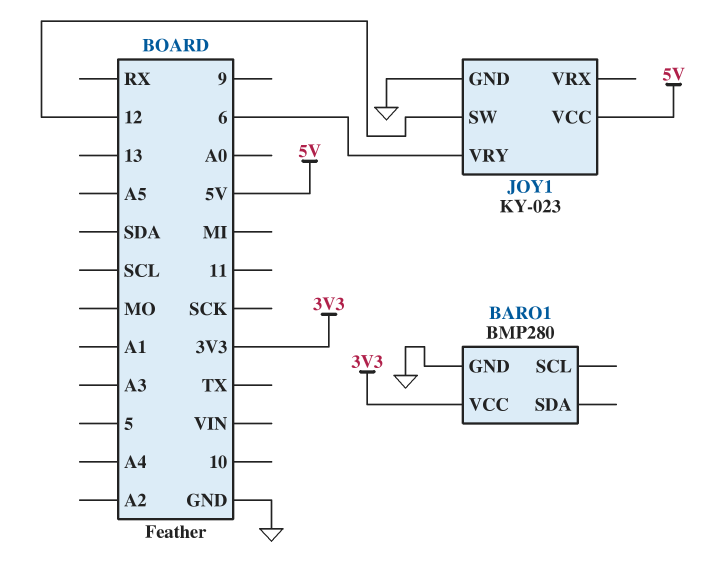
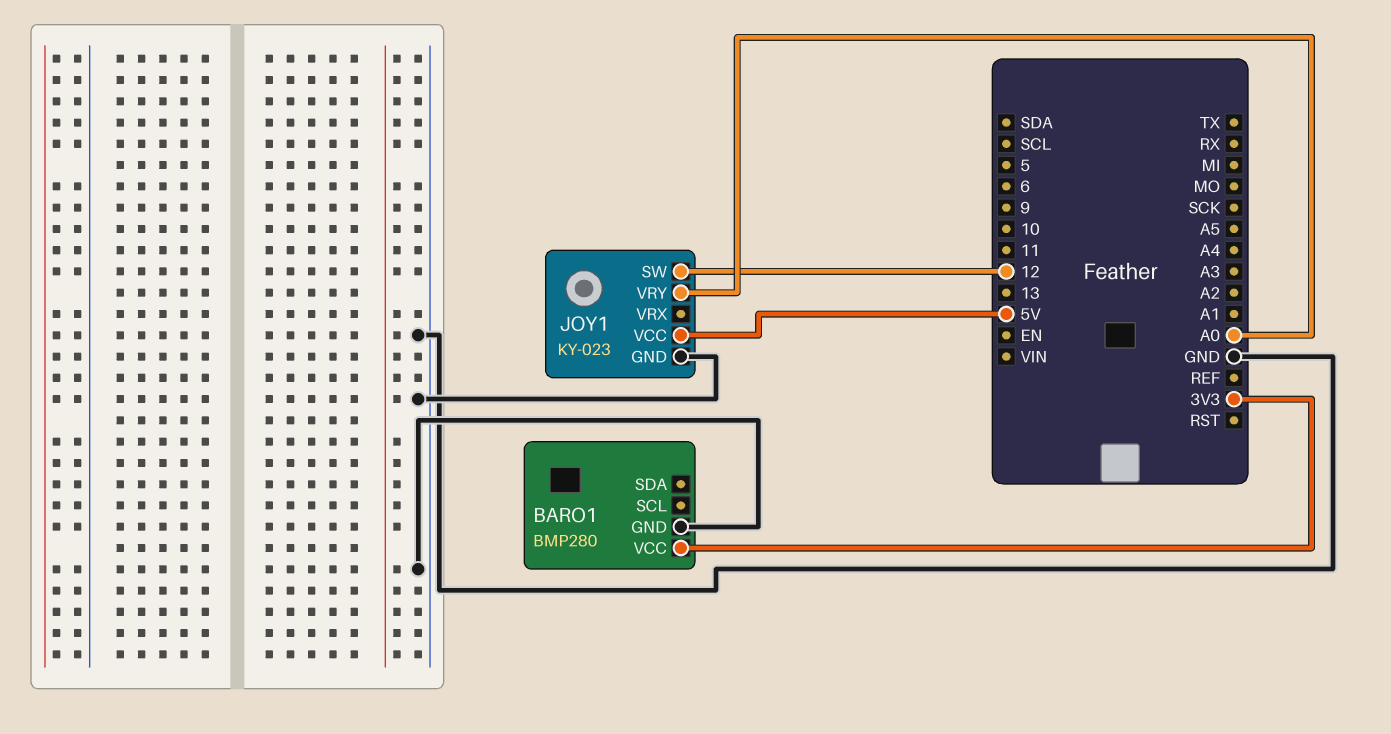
JOY1 pin VRY: 6 -> A0

